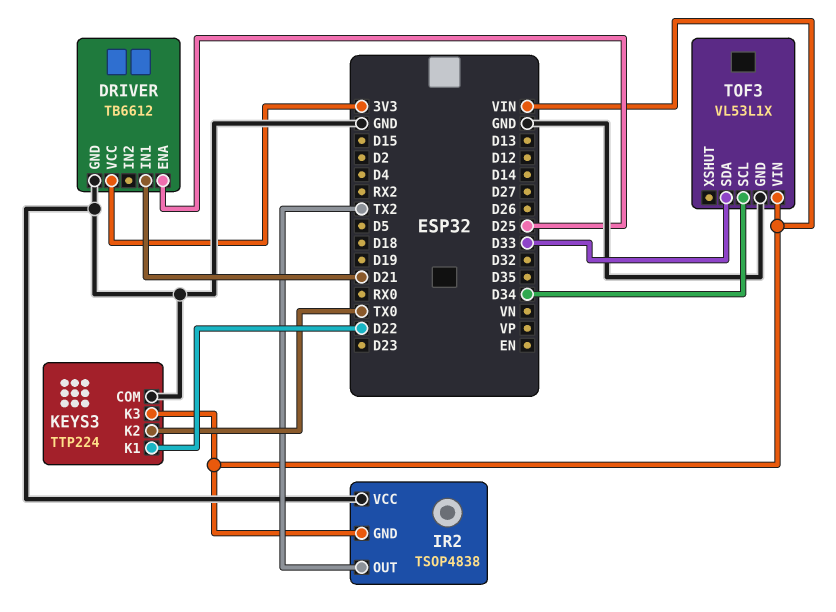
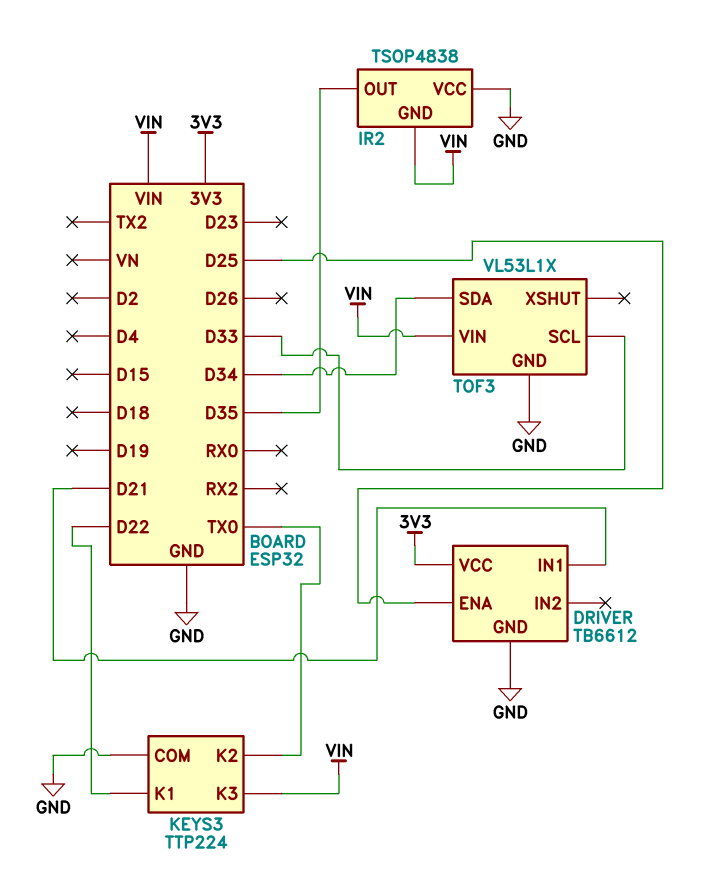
IR2 pin OUT: TX2 -> D35
TOF3 pin SCL: D34 -> D33
TOF3 pin SDA: D33 -> D34

